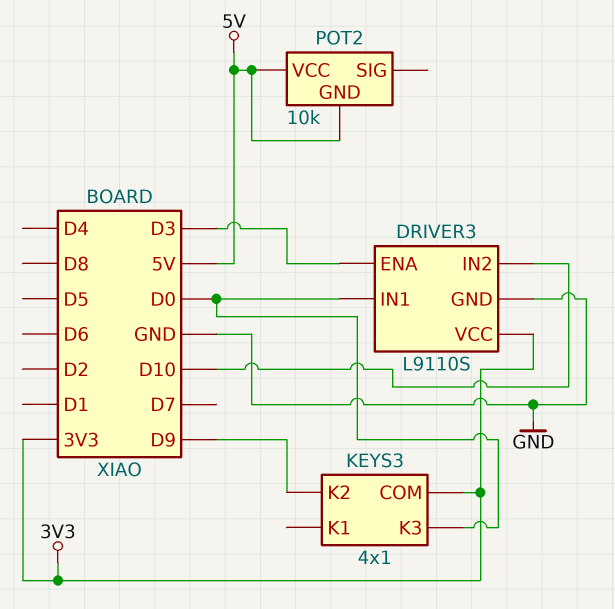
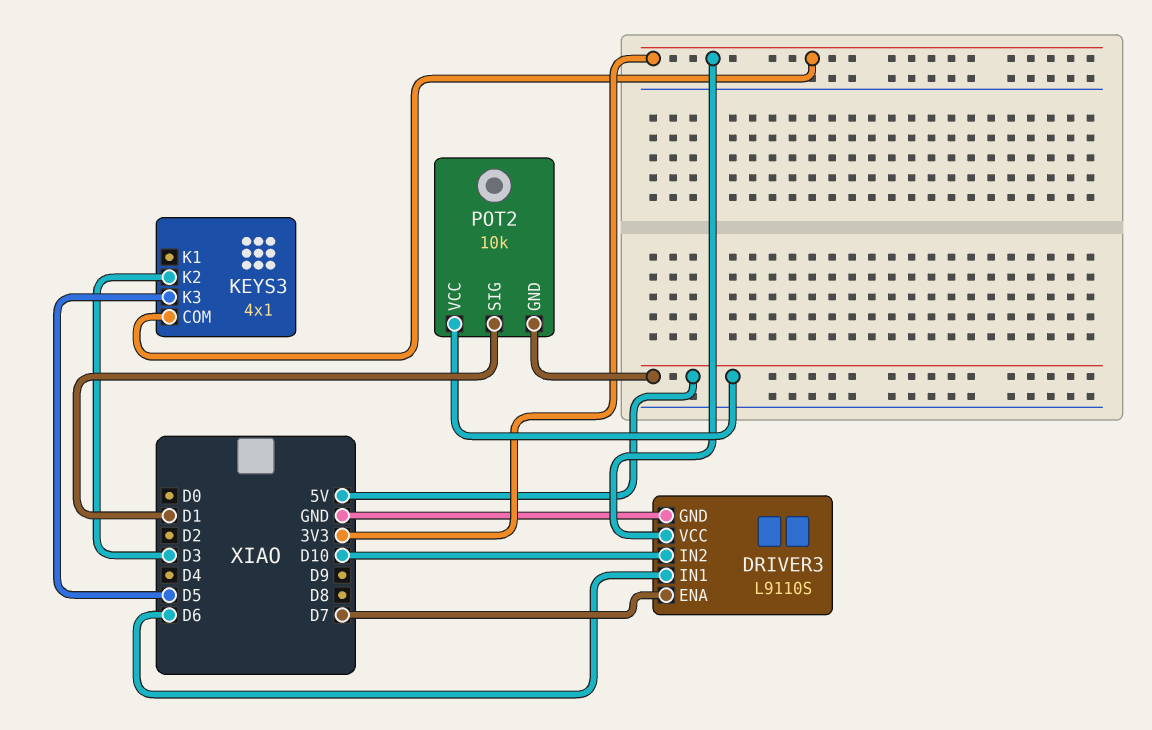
DRIVER3 pin ENA: D3 -> D7
DRIVER3 pin IN1: D0 -> D6
KEYS3 pin K2: D9 -> D3
KEYS3 pin K3: D0 -> D5
POT2 pin SIG: none -> D1

